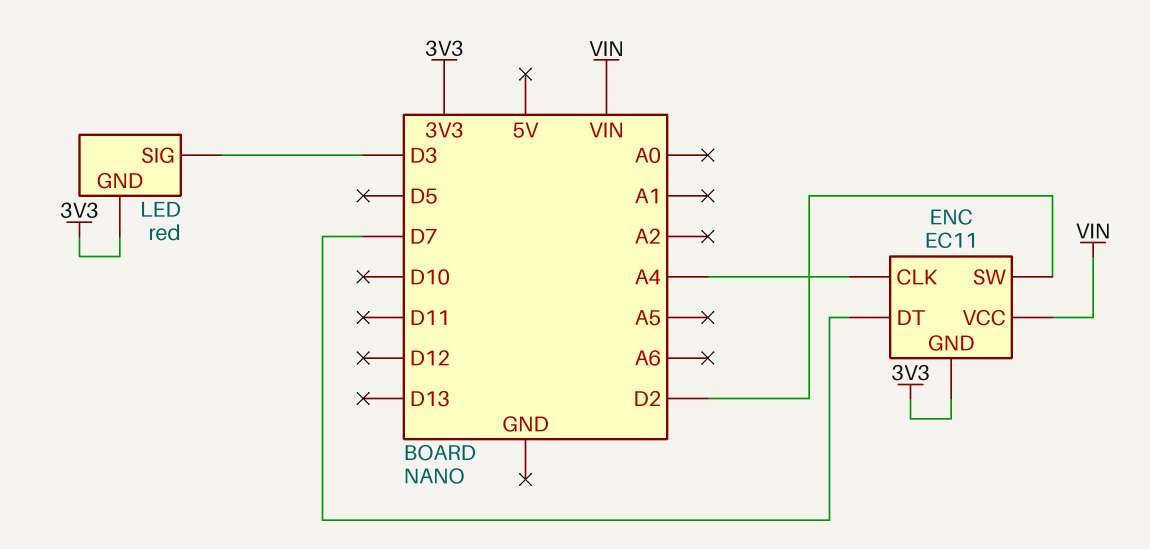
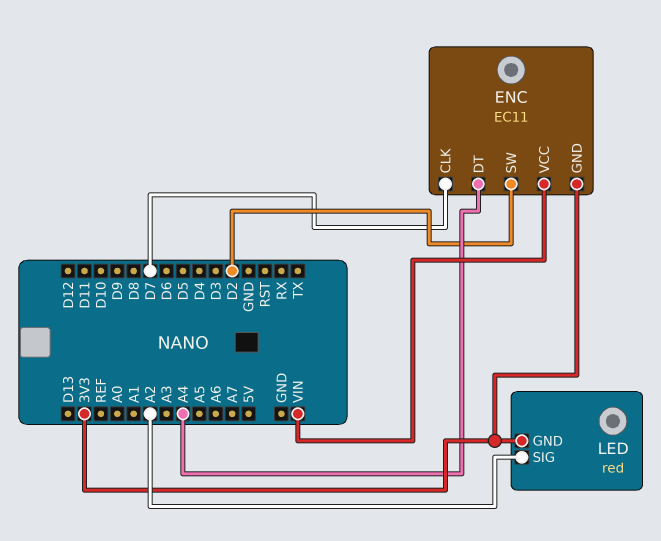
ENC pin CLK: A4 -> D7
ENC pin DT: D7 -> A4
LED pin SIG: D3 -> A2

